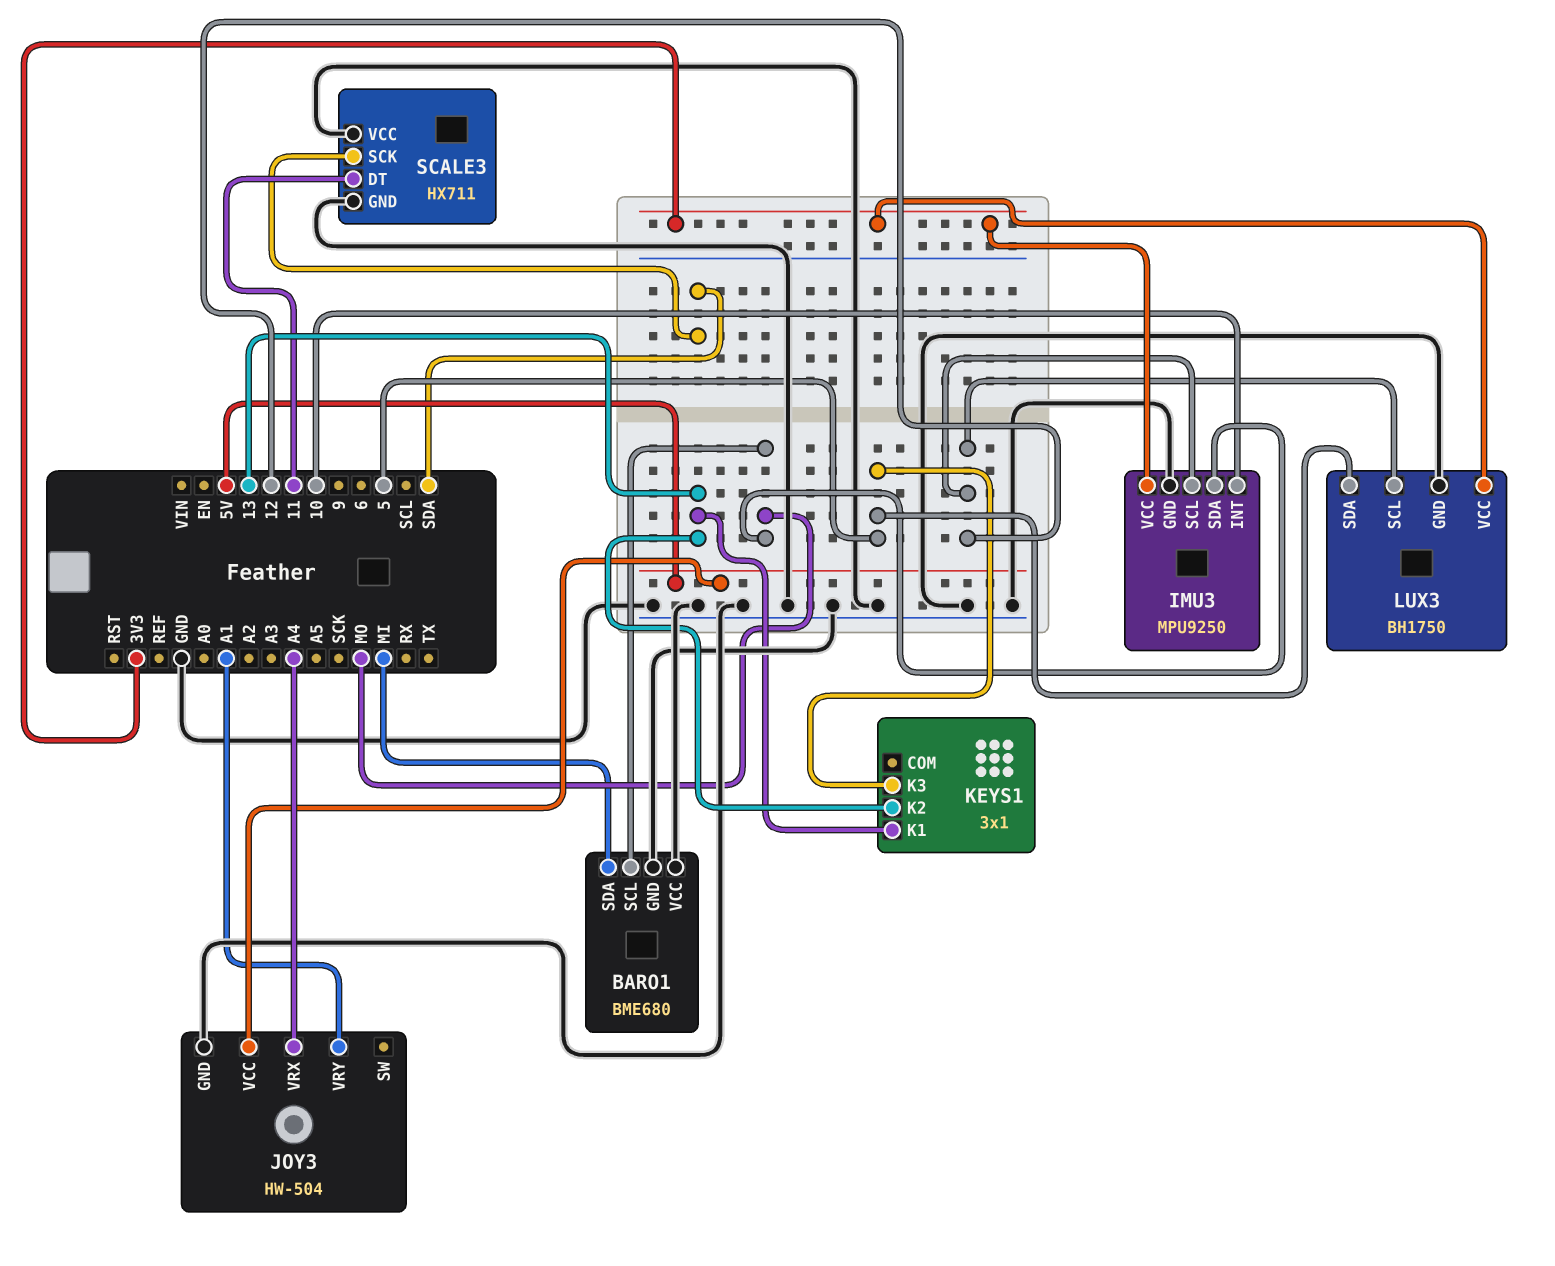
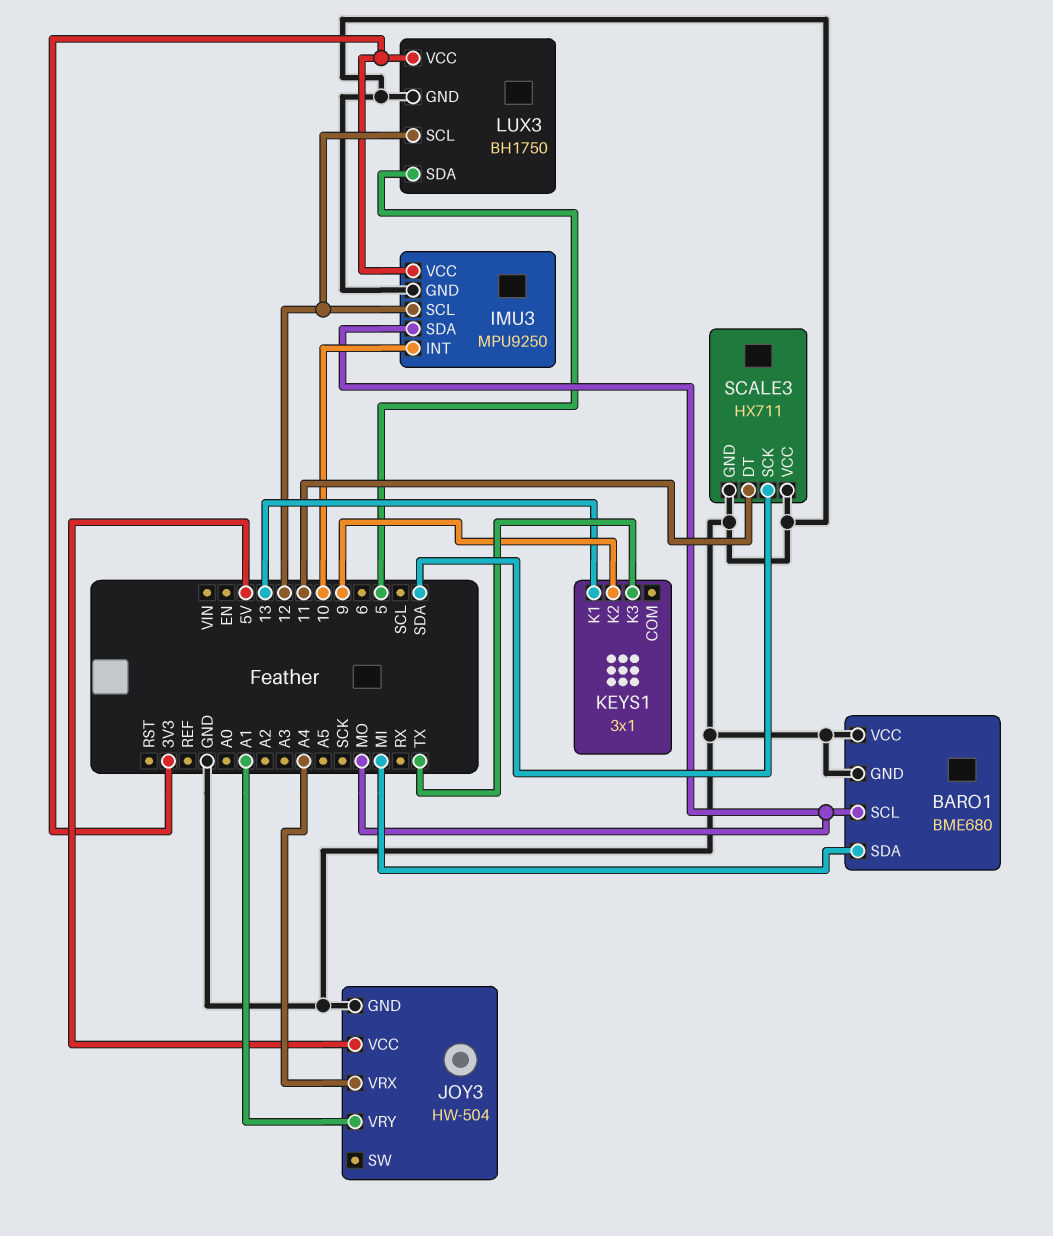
KEYS1 pin K2: 13 -> 9
KEYS1 pin K3: 5 -> TX

